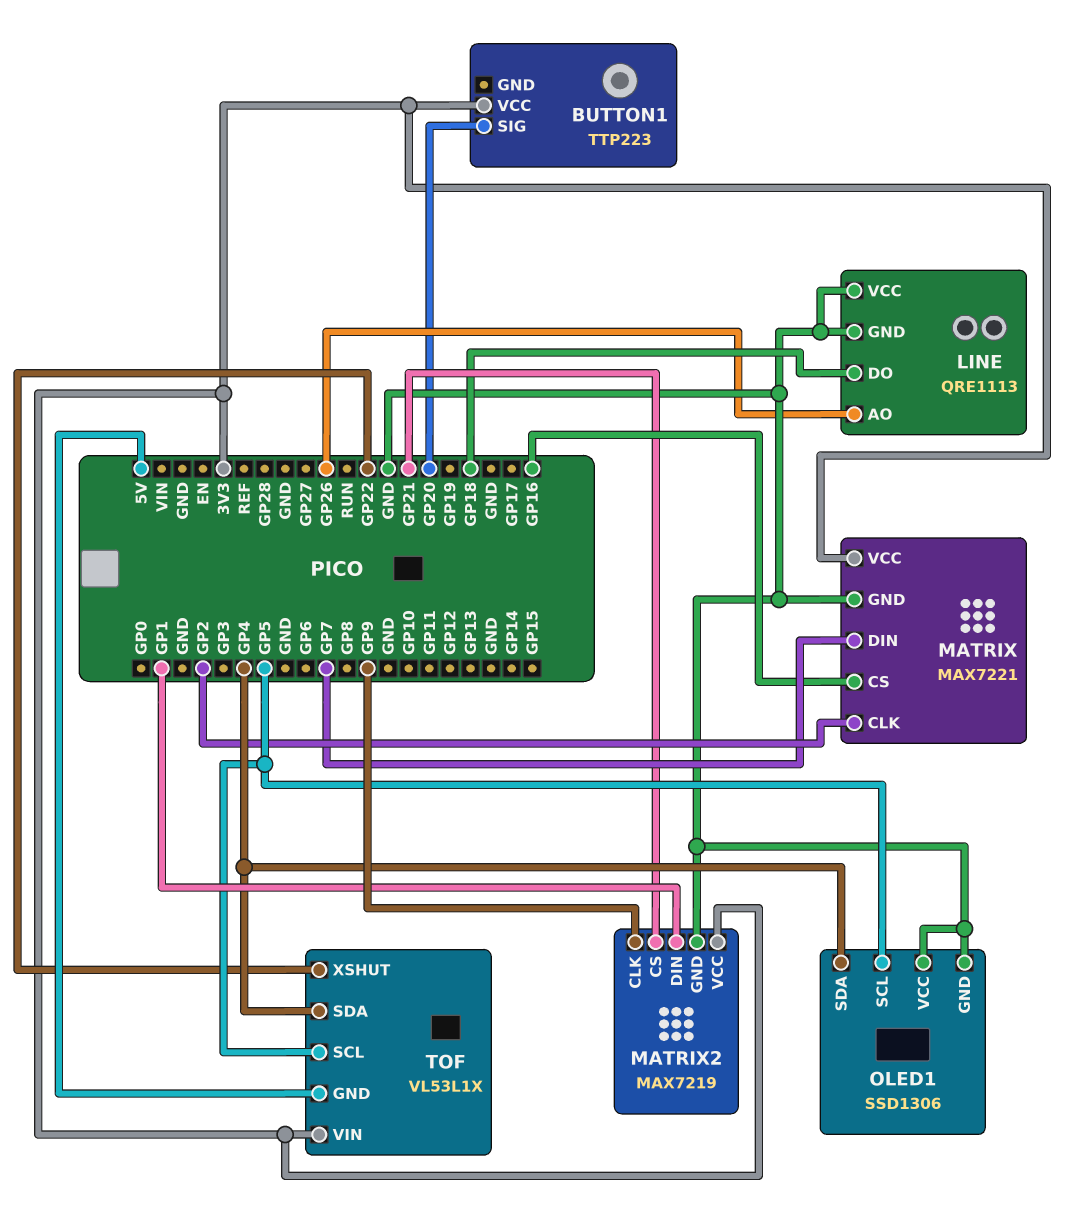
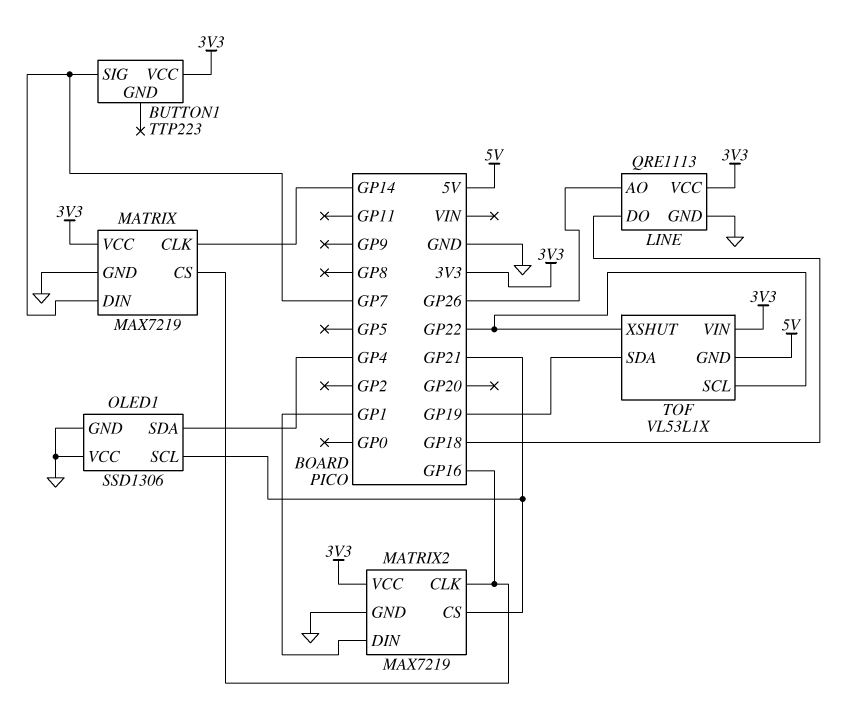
BUTTON1 pin SIG: GP20 -> GP7
LINE pin VCC: GND -> 3V3
MATRIX: MAX7221 -> MAX7219
MATRIX pin CLK: GP2 -> GP14
MATRIX2 pin CLK: GP9 -> GP16
OLED1 pin SCL: GP5 -> GP21
TOF pin SCL: GP5 -> GP22
TOF pin SDA: GP4 -> GP19

